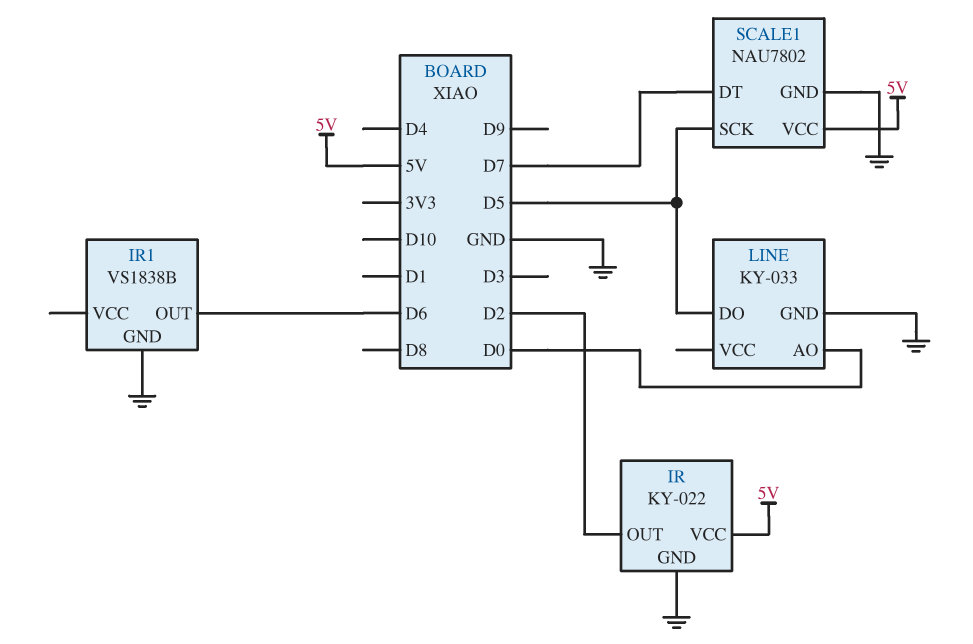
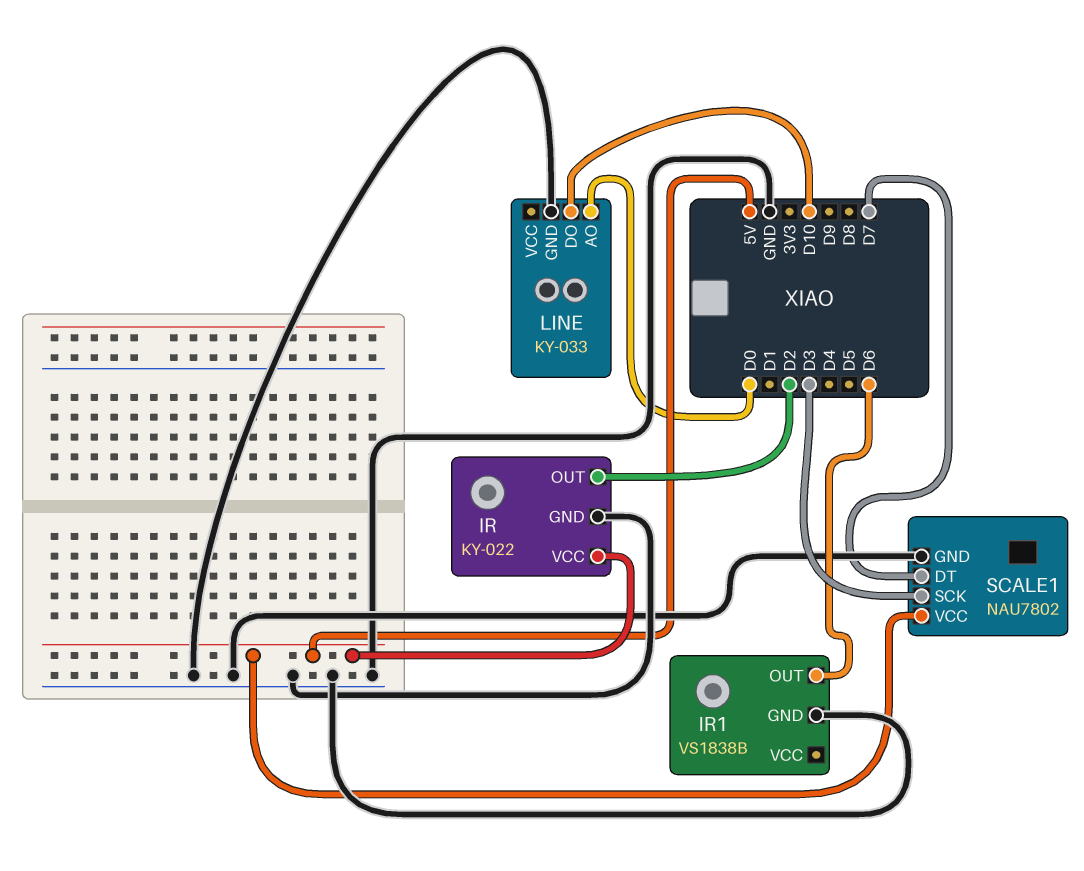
LINE pin DO: D5 -> D10
SCALE1 pin SCK: D5 -> D3

